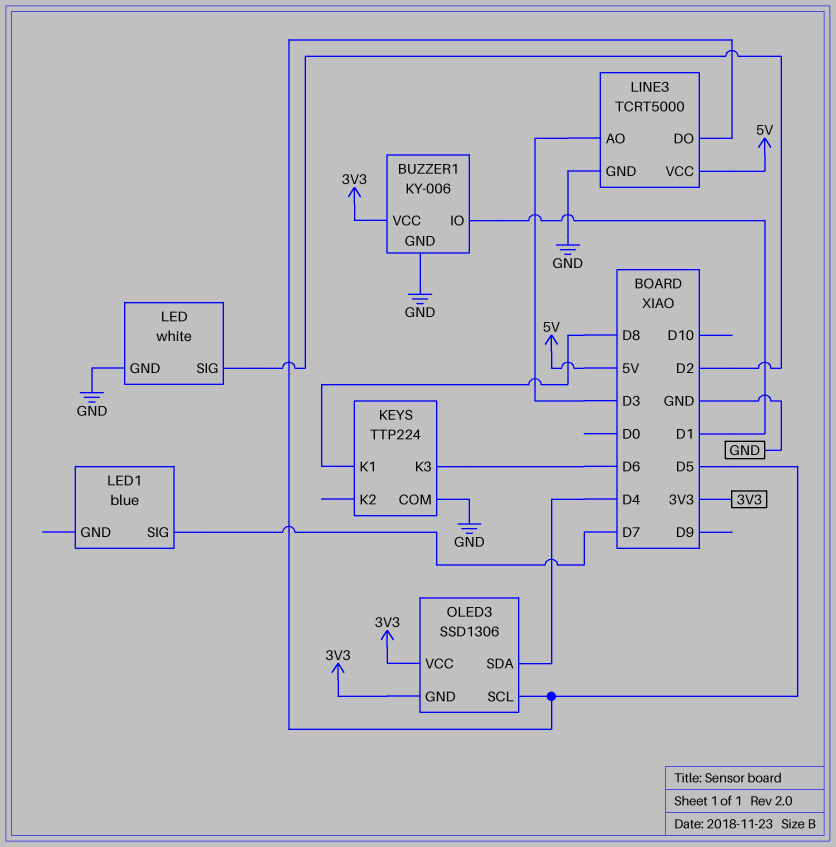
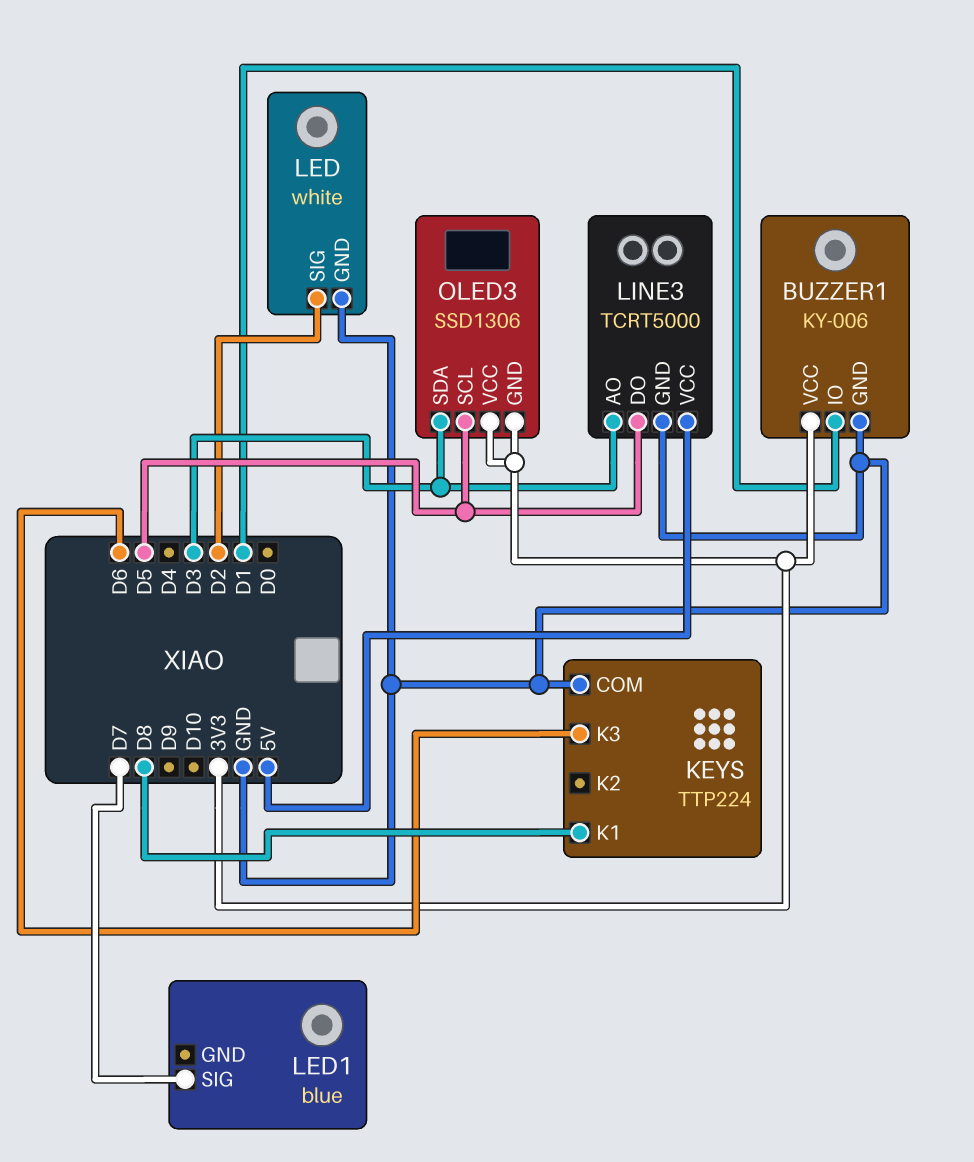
OLED3 pin SDA: D4 -> D3

